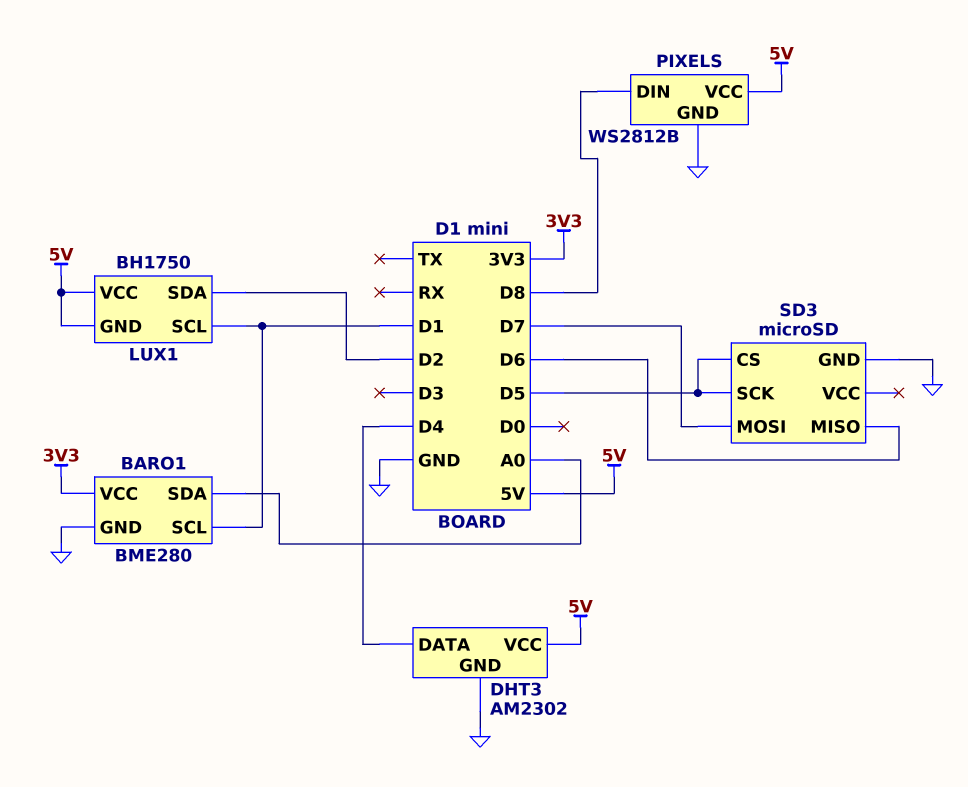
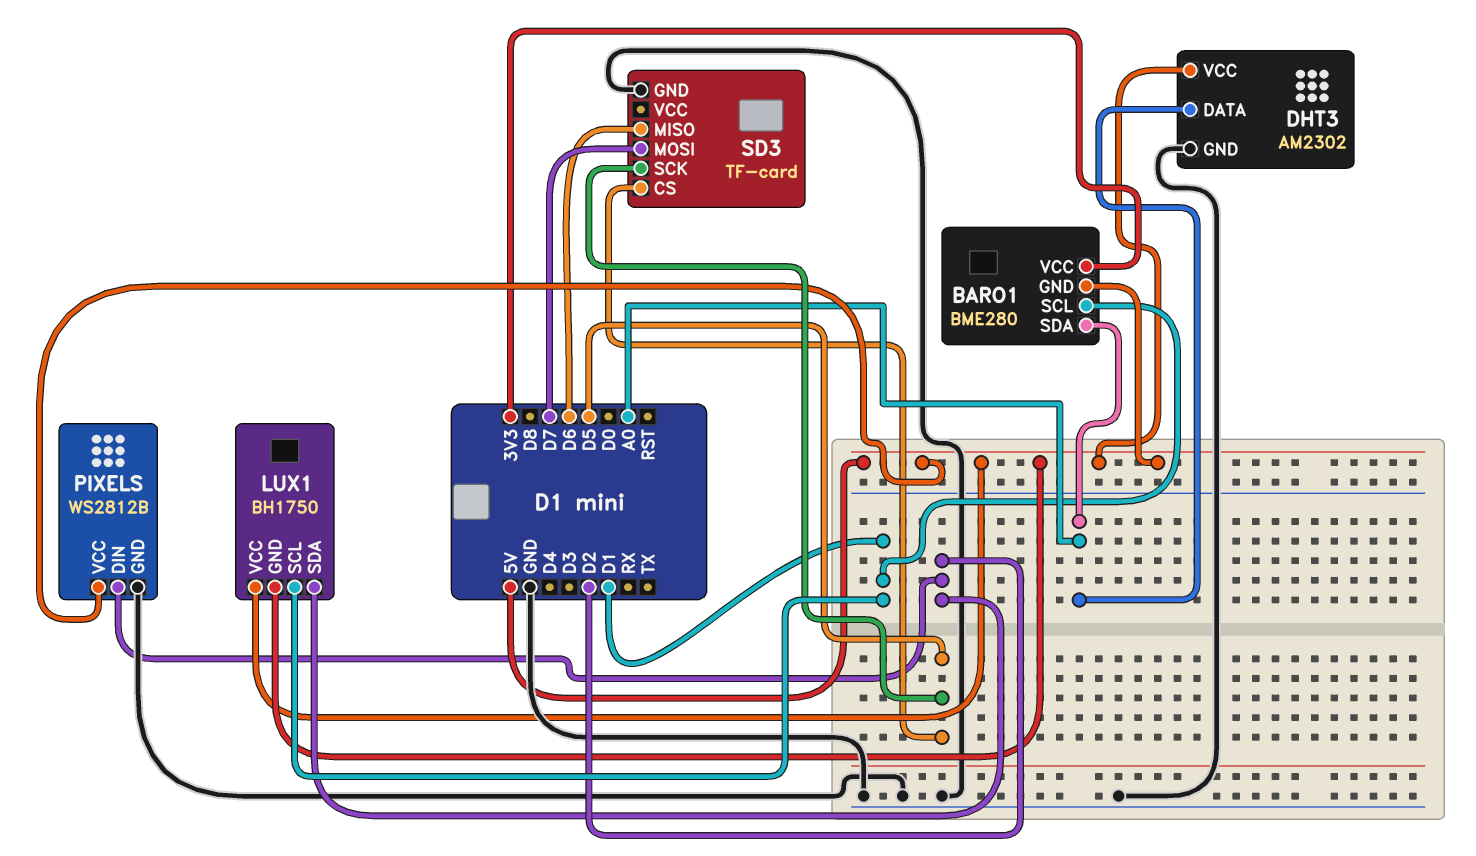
BARO1 pin GND: GND -> 5V
DHT3 pin DATA: D4 -> A0
PIXELS pin DIN: D8 -> D2
SD3: microSD -> TF-card

